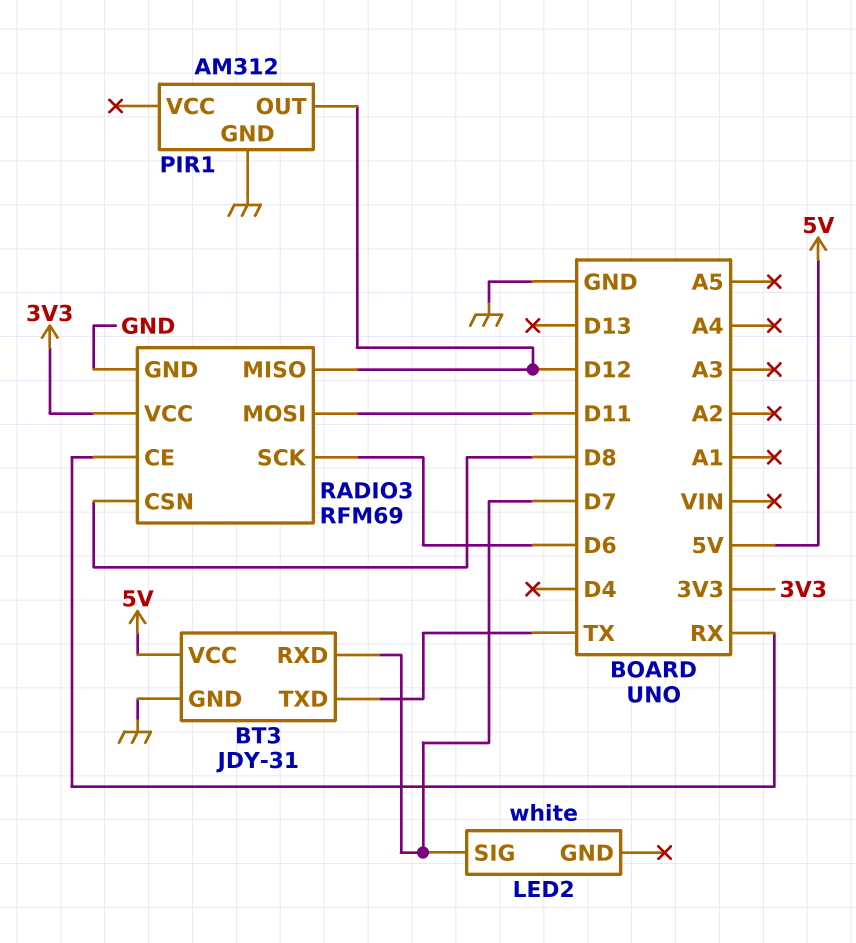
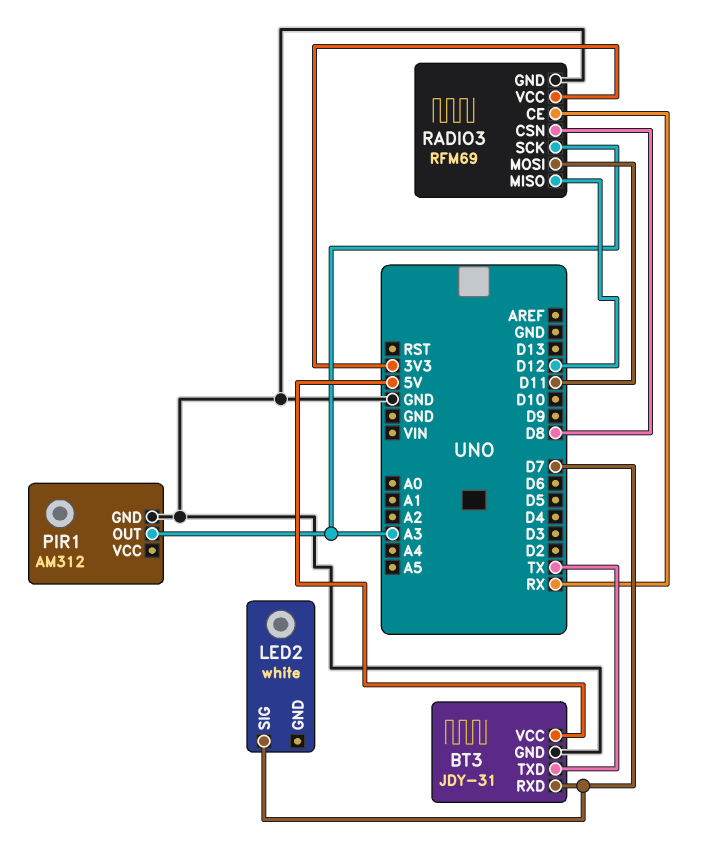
PIR1 pin OUT: D12 -> A3
RADIO3 pin SCK: D6 -> A3

